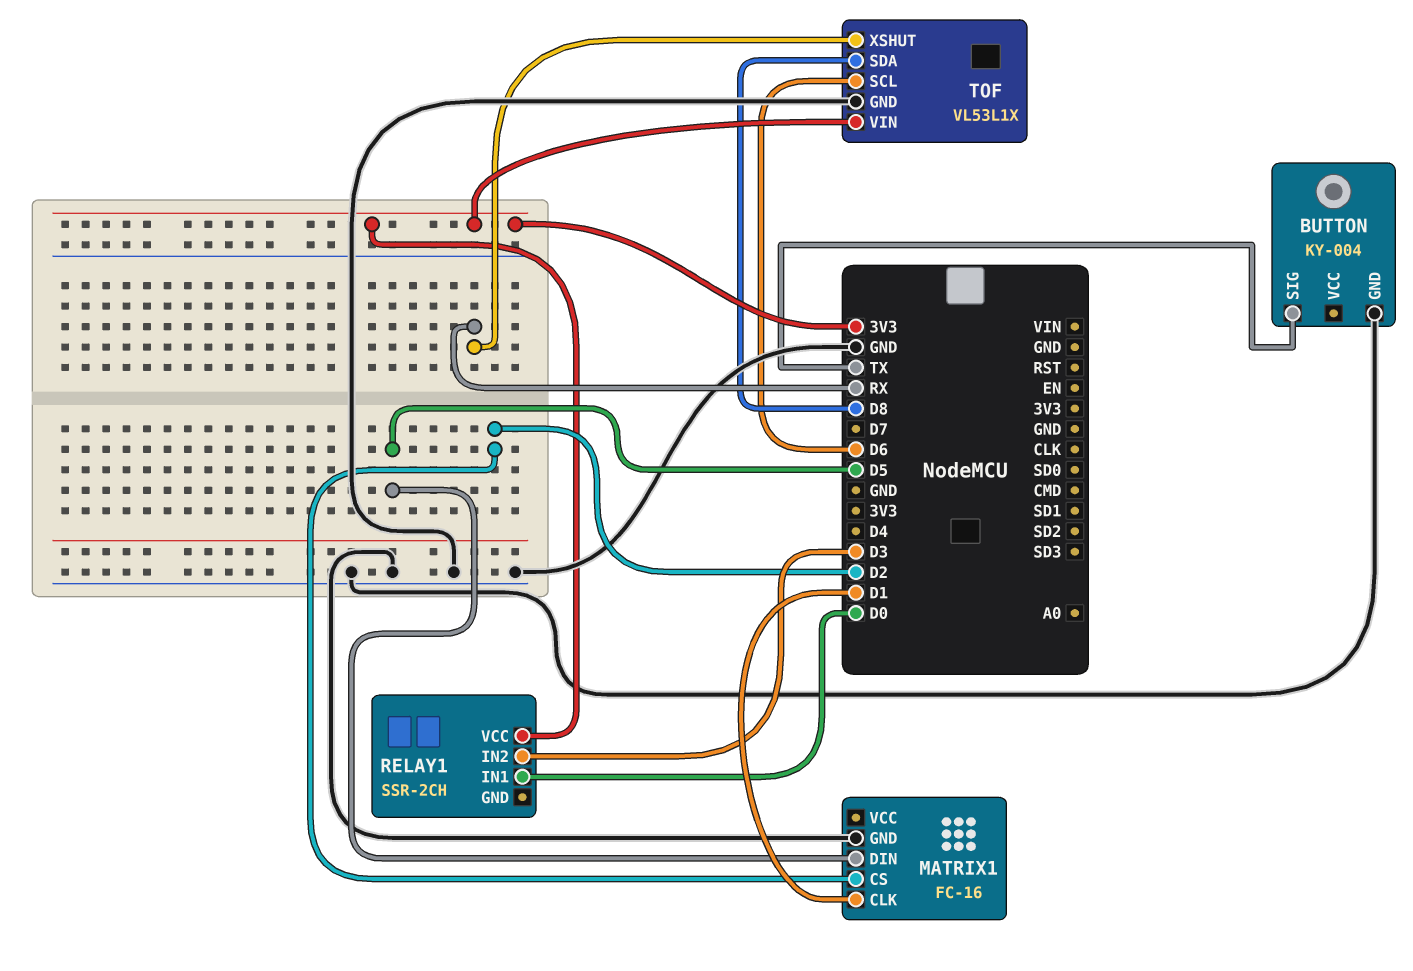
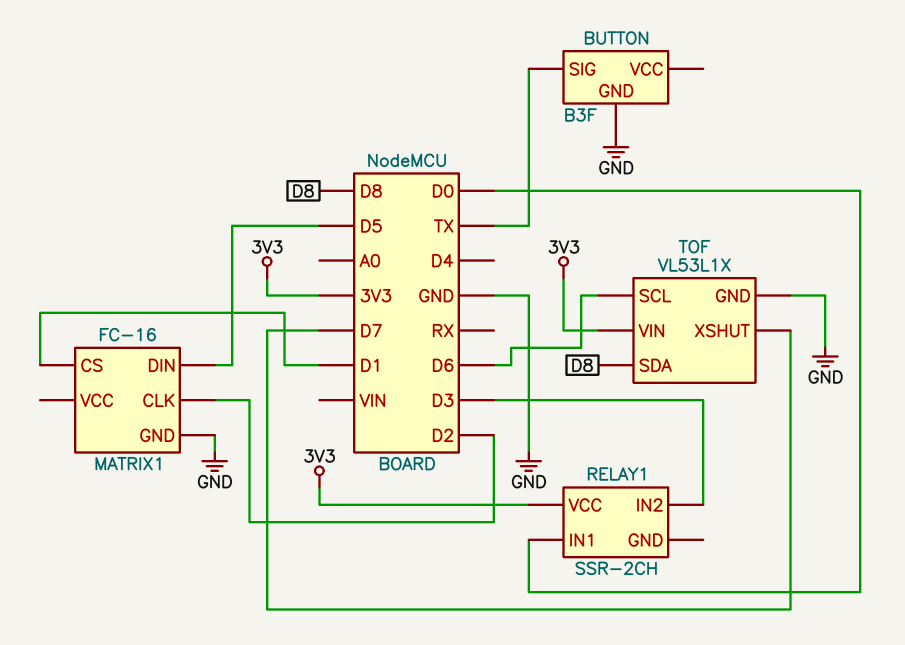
BUTTON: KY-004 -> B3F
MATRIX1 pin CLK: D1 -> D2
MATRIX1 pin CS: D2 -> D1
TOF pin XSHUT: RX -> D7

